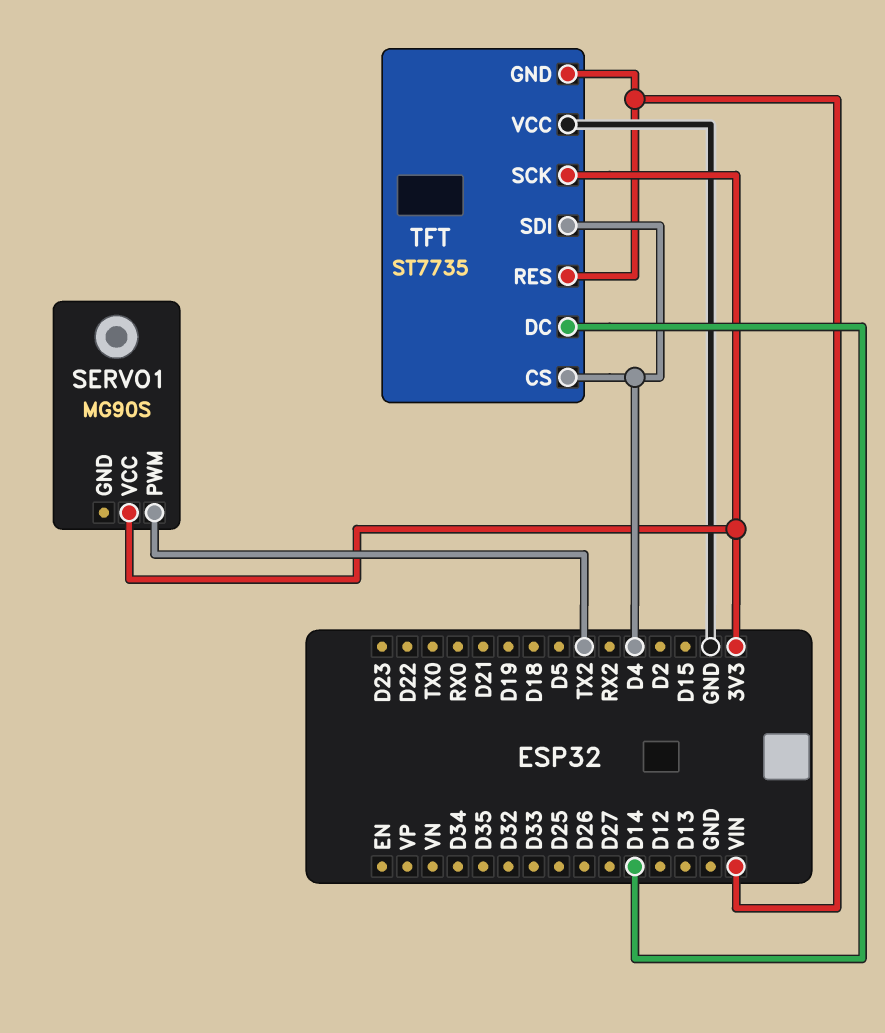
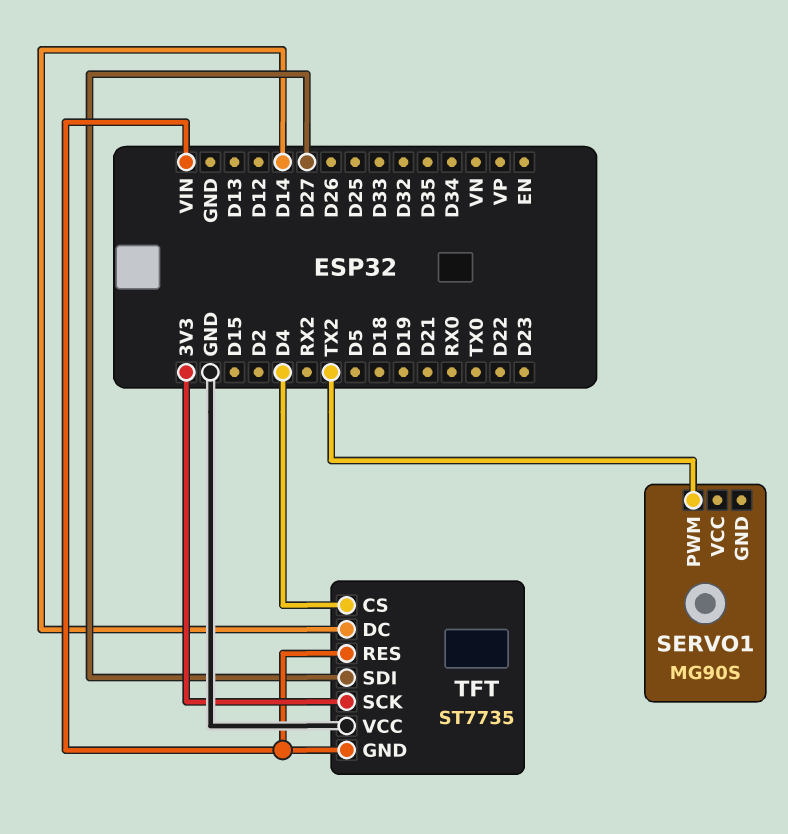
SERVO1 pin VCC: 3V3 -> none
TFT pin SDI: D4 -> D27

